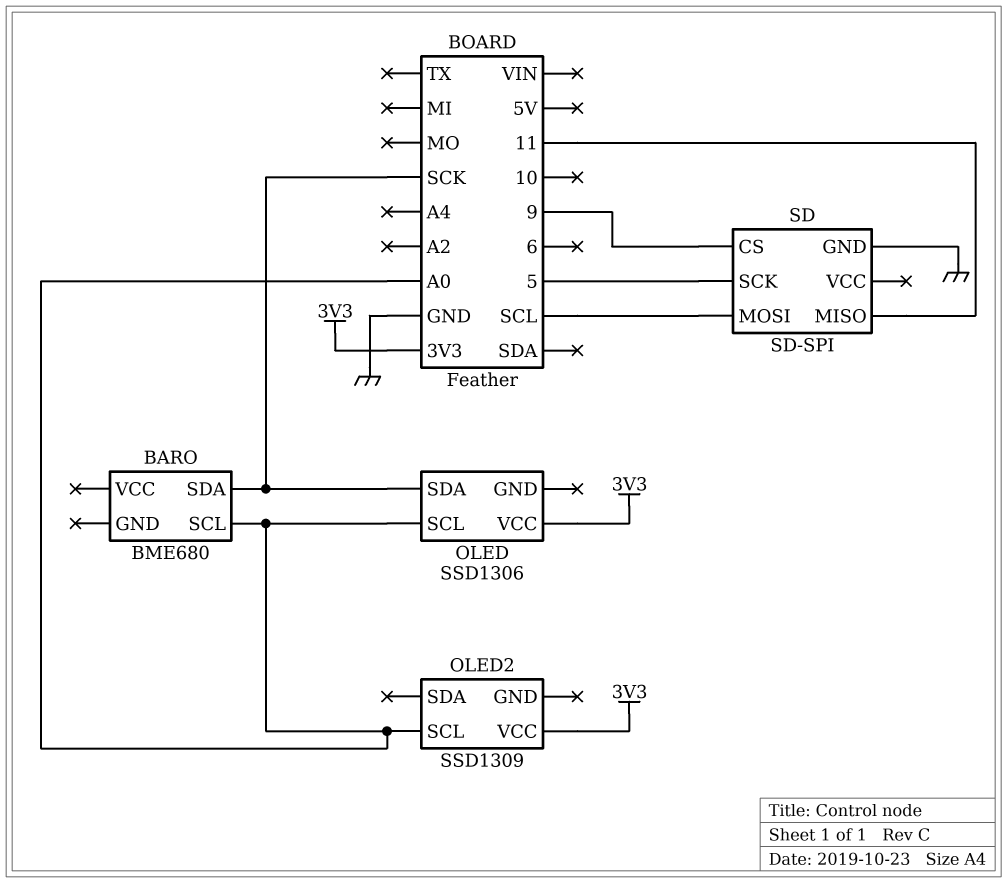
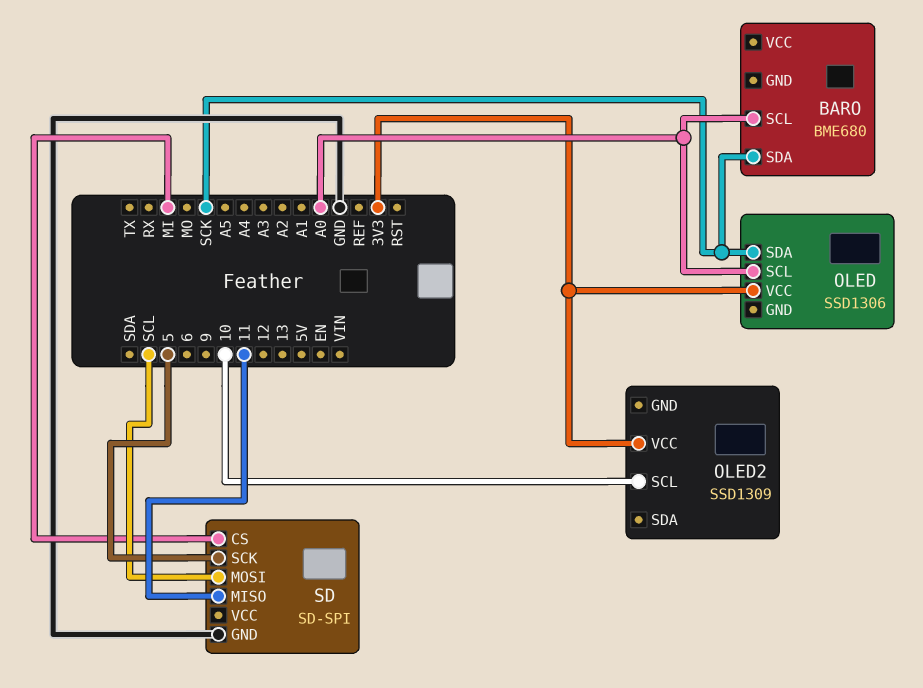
OLED2 pin SCL: A0 -> 10
SD pin CS: 9 -> MI

